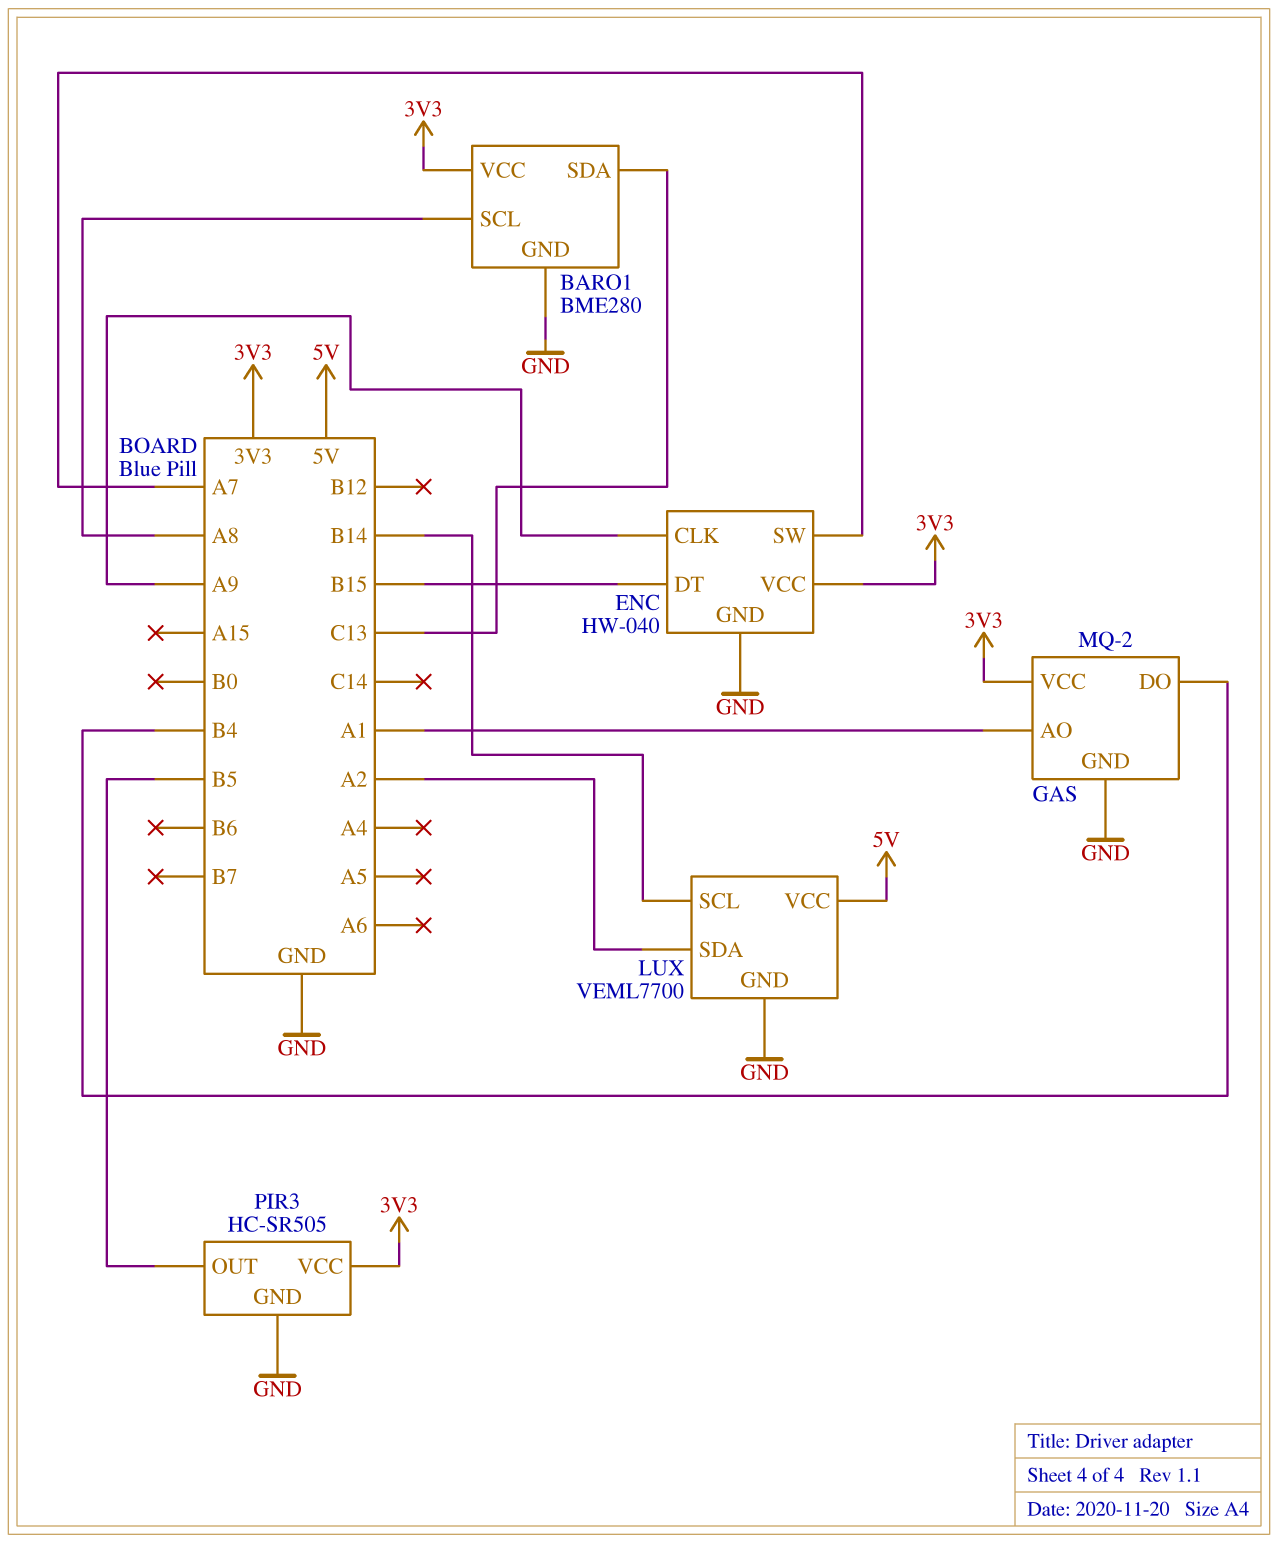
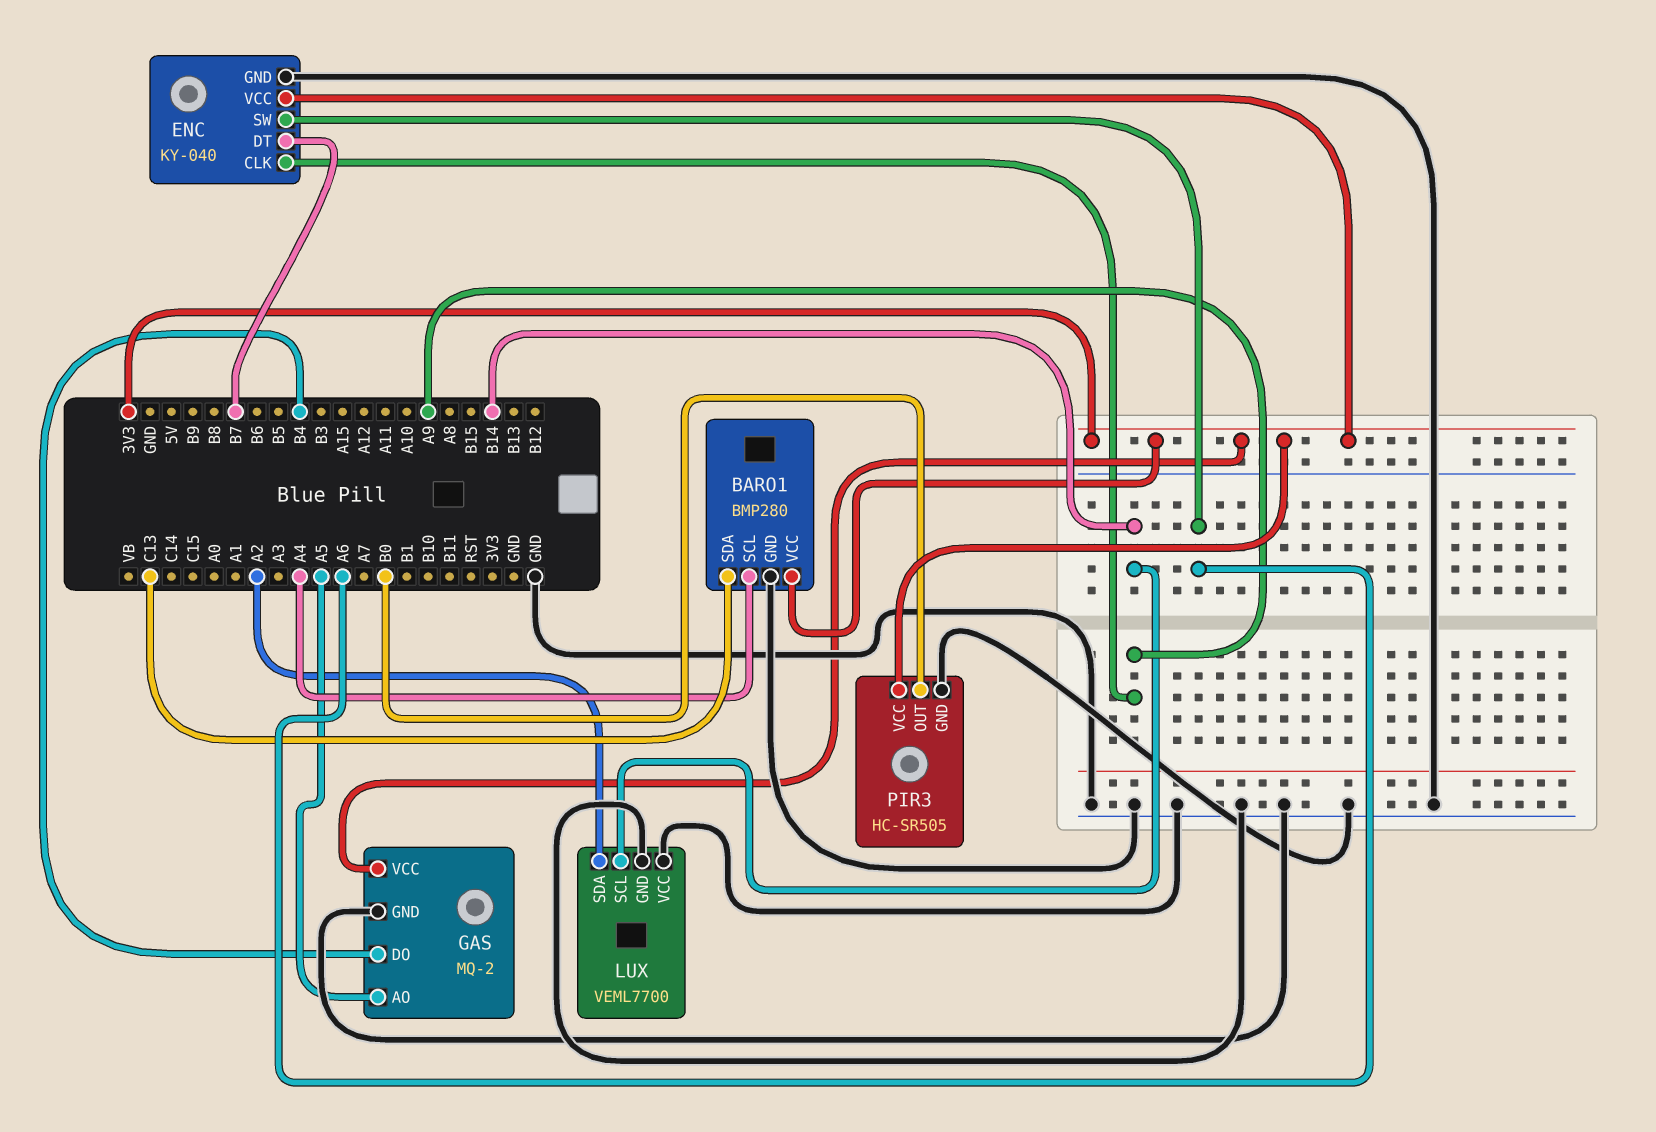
BARO1: BME280 -> BMP280
BARO1 pin SCL: A8 -> A4
ENC: HW-040 -> KY-040
ENC pin DT: B15 -> B7
ENC pin SW: A7 -> A6
GAS pin AO: A1 -> A5
LUX pin VCC: 5V -> GND
PIR3 pin OUT: B5 -> B0

